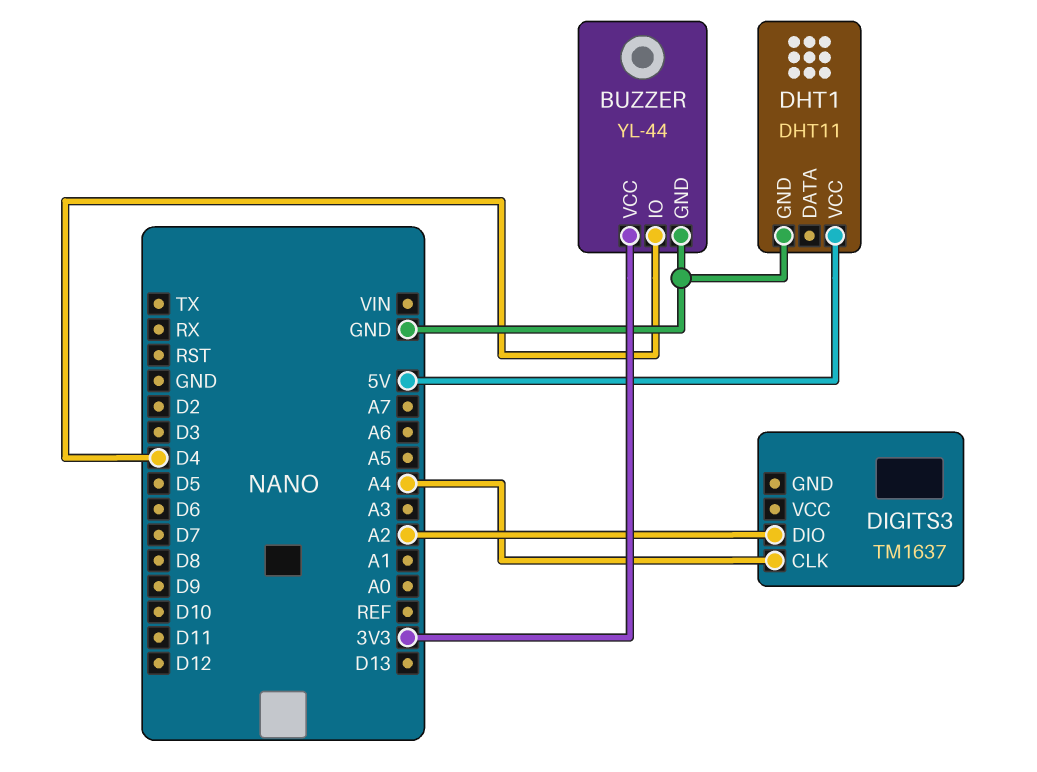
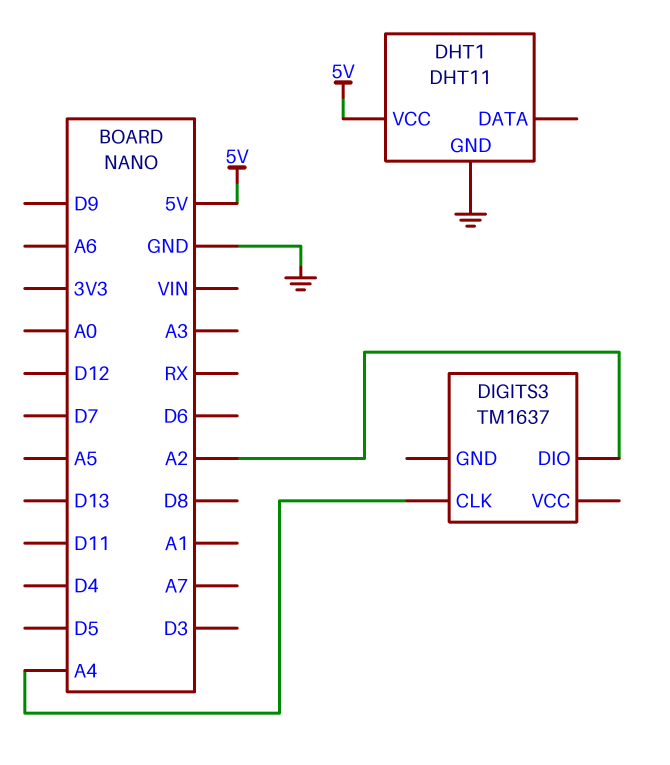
BUZZER: YL-44 -> none
BUZZER pin GND: GND -> none
BUZZER pin IO: D4 -> none
BUZZER pin VCC: 3V3 -> none

